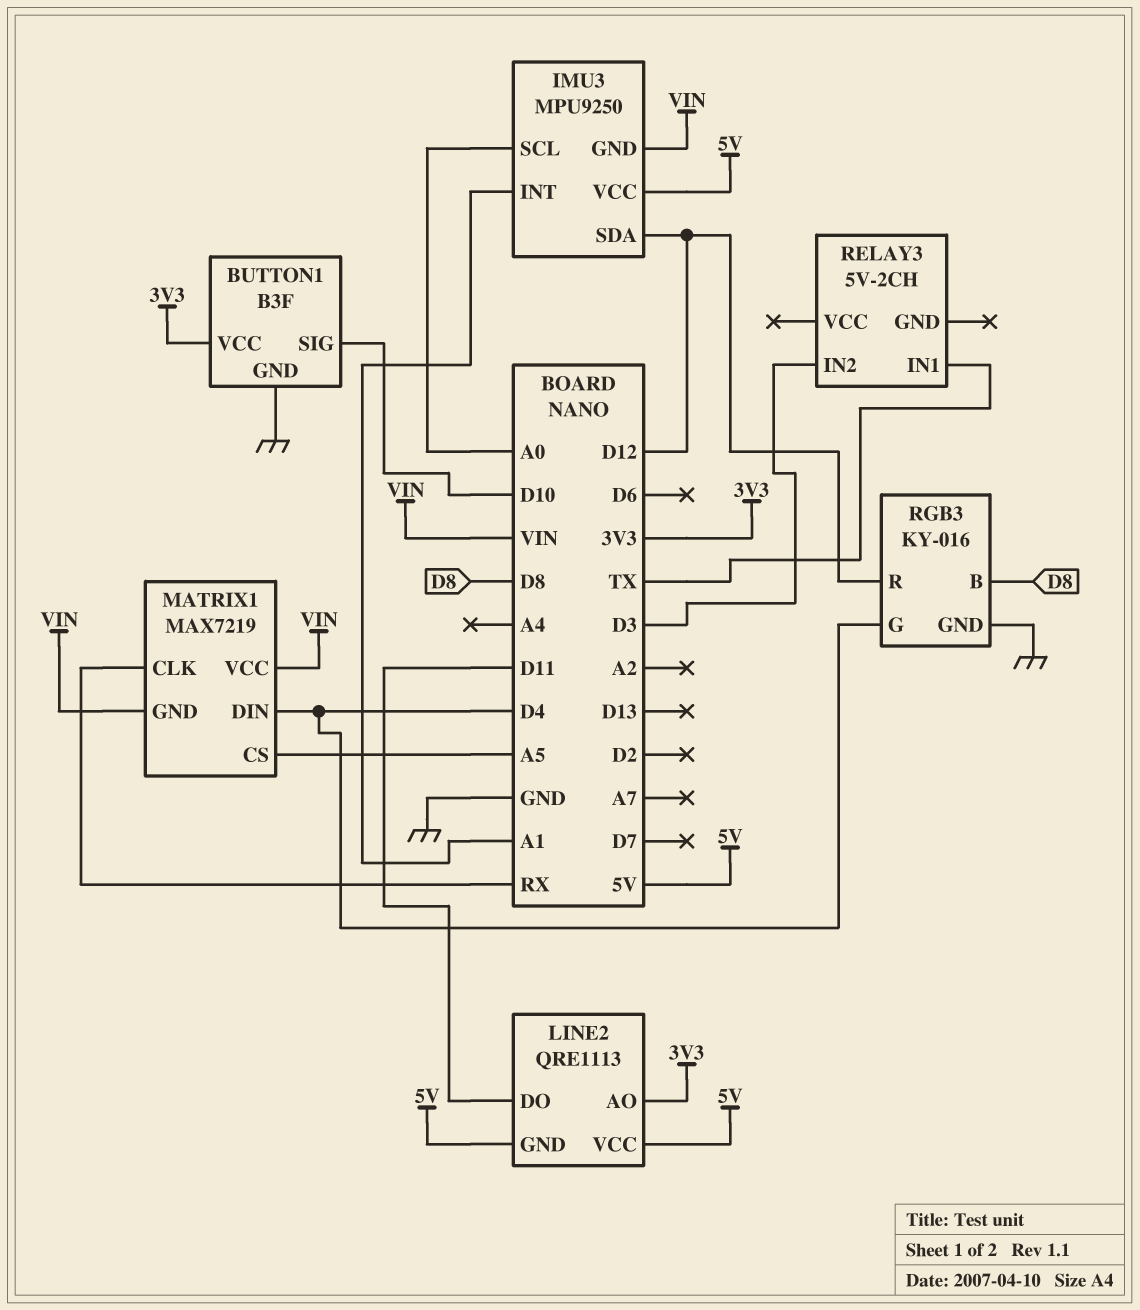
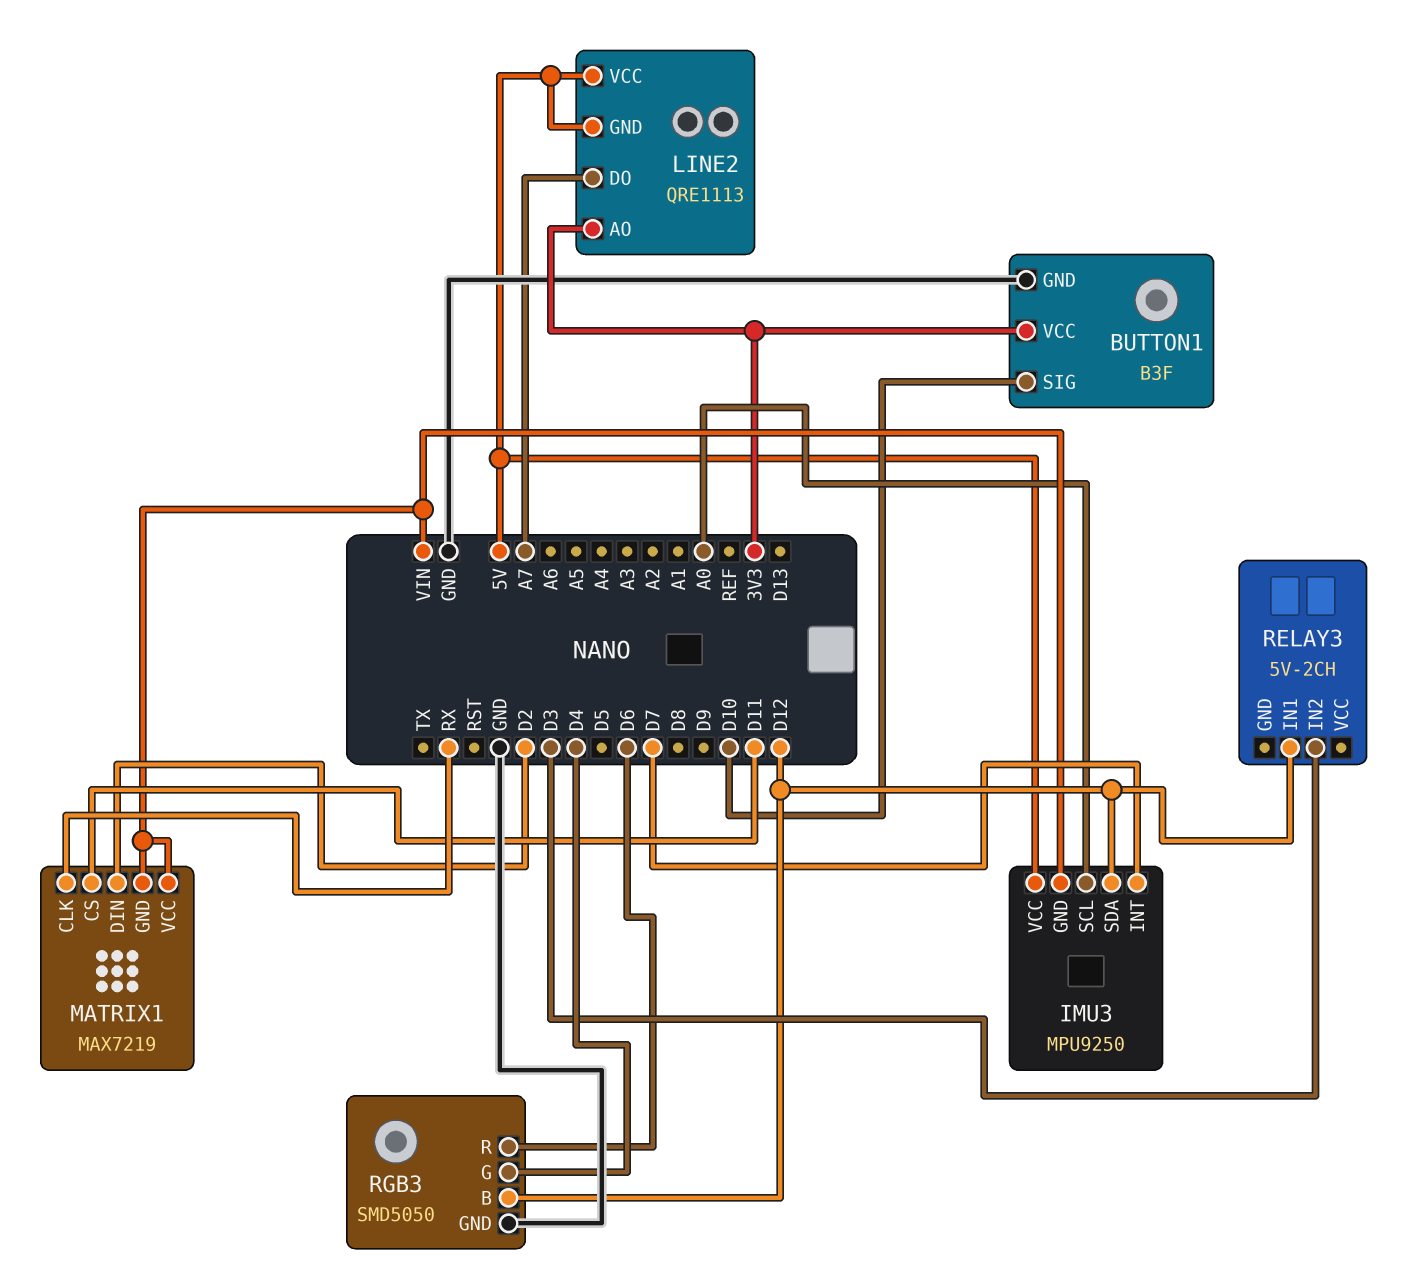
IMU3 pin INT: A1 -> D7
LINE2 pin DO: D11 -> A7
MATRIX1 pin CS: A5 -> D11
MATRIX1 pin DIN: D4 -> D2
RELAY3 pin IN1: TX -> D12
RGB3: KY-016 -> SMD5050
RGB3 pin B: D8 -> D12
RGB3 pin R: D12 -> D6

